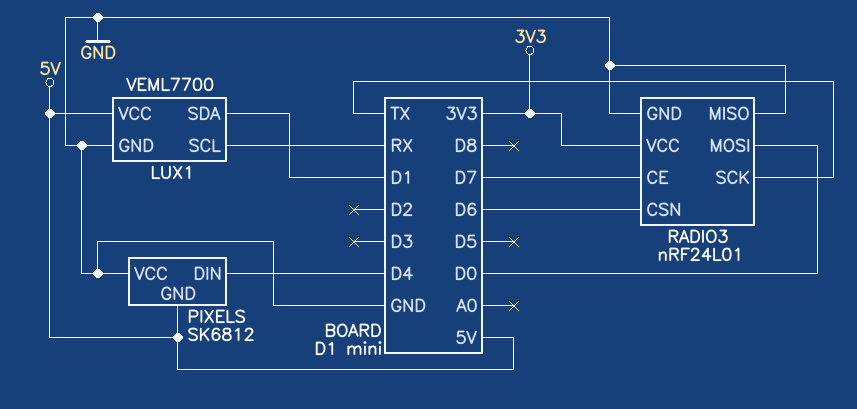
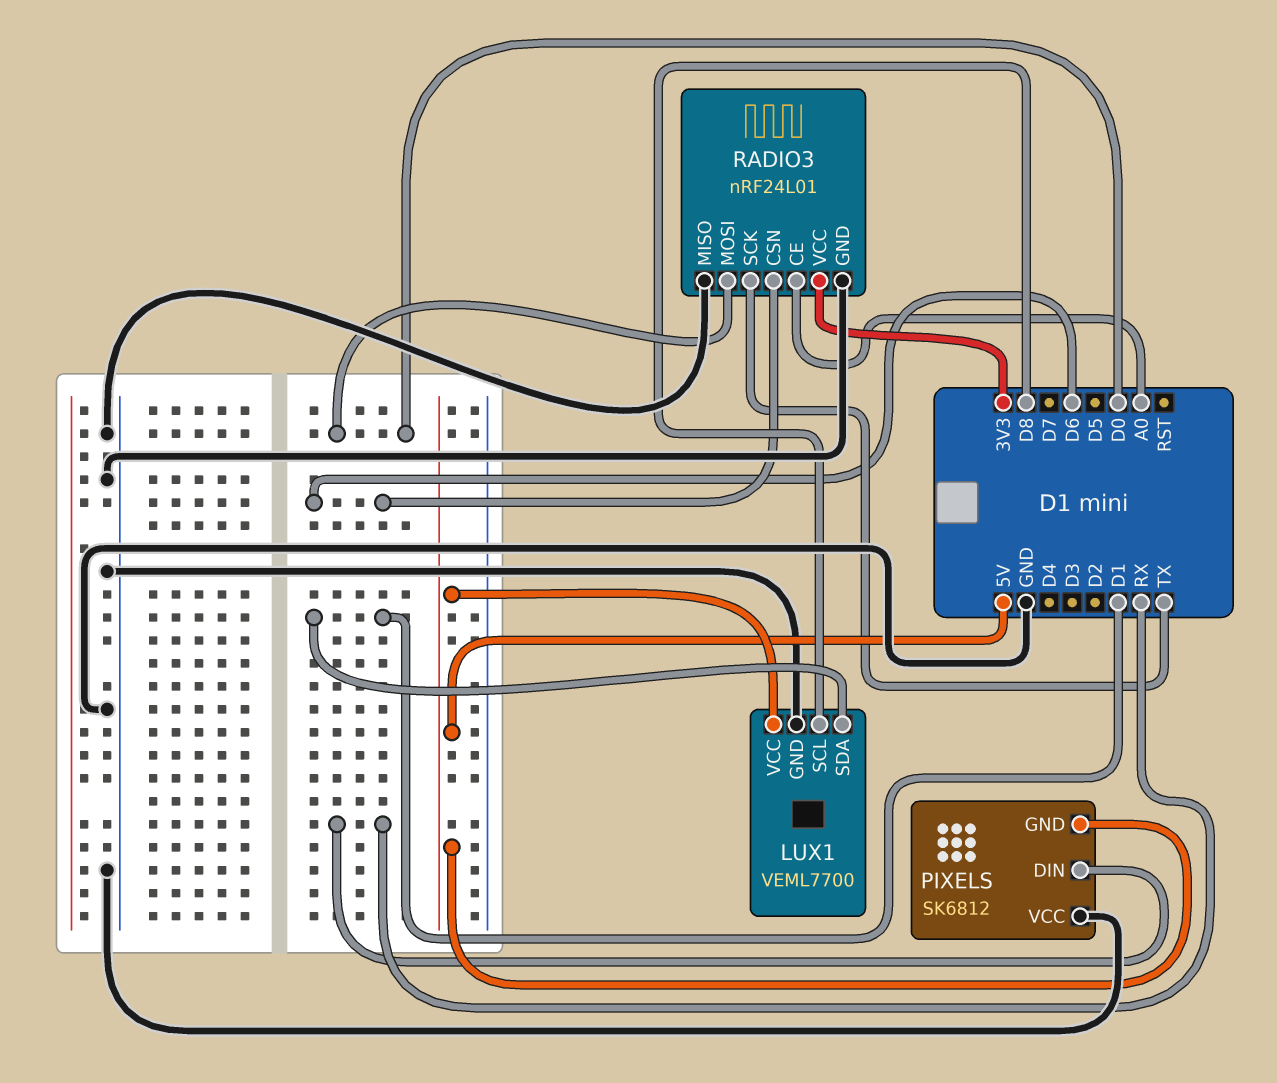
LUX1 pin SCL: RX -> D8
PIXELS pin DIN: D4 -> RX
RADIO3 pin CE: D7 -> A0

